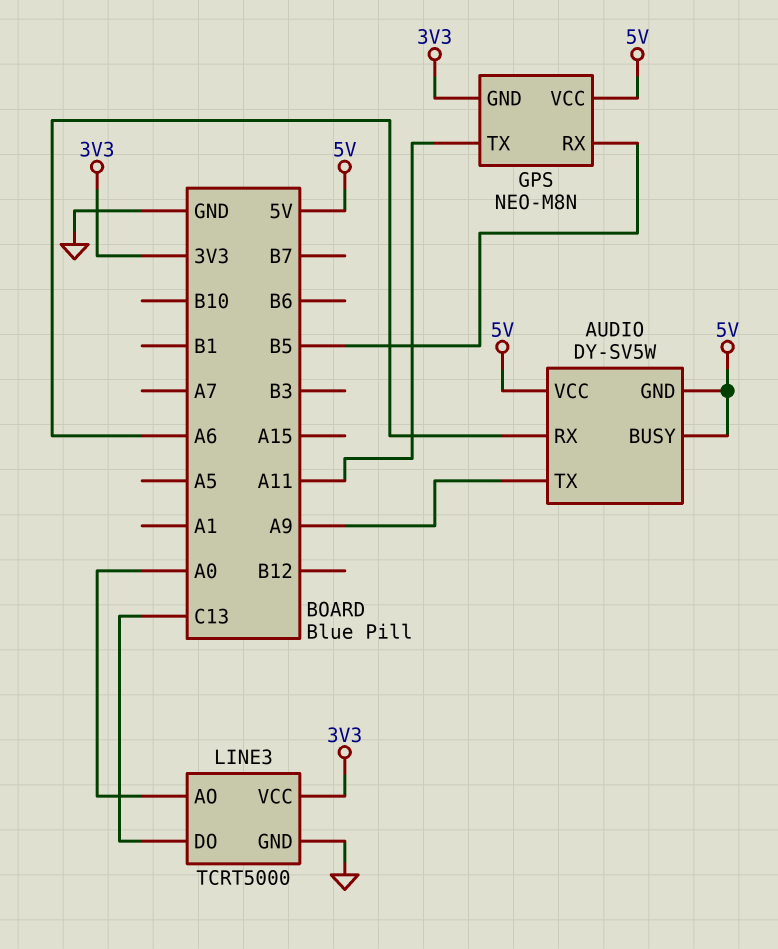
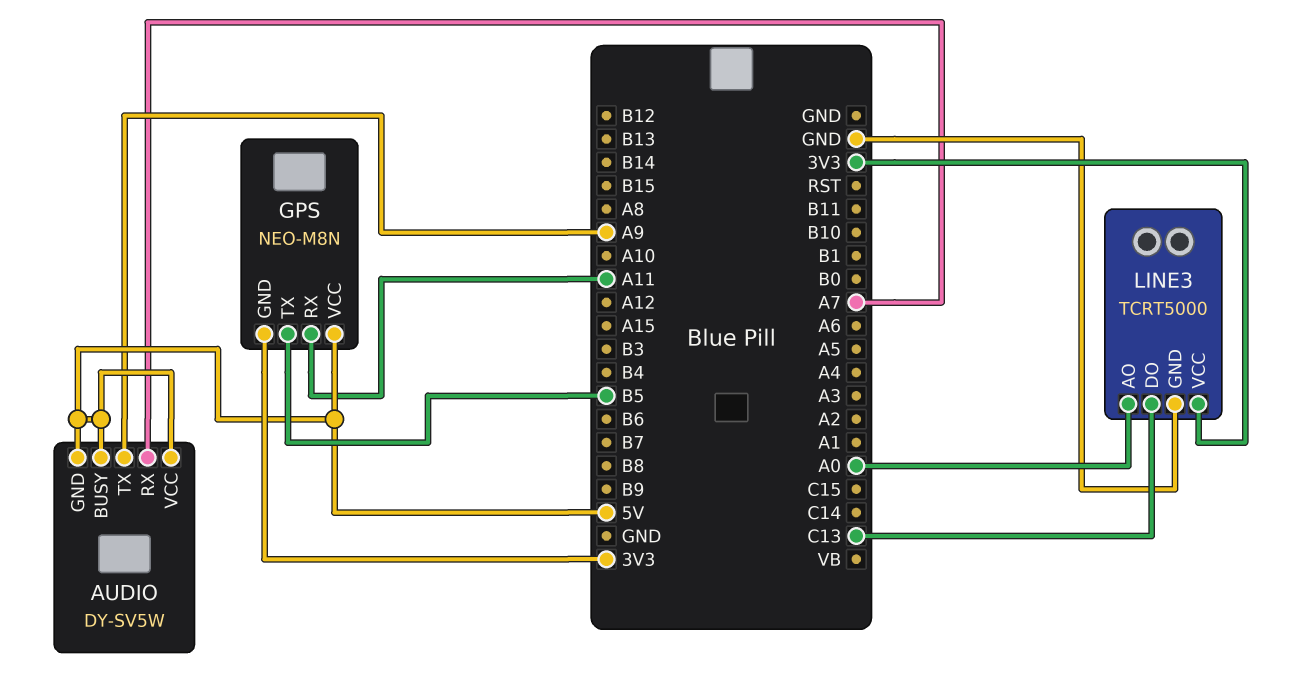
AUDIO pin RX: A6 -> A7
GPS pin RX: B5 -> A11
GPS pin TX: A11 -> B5

